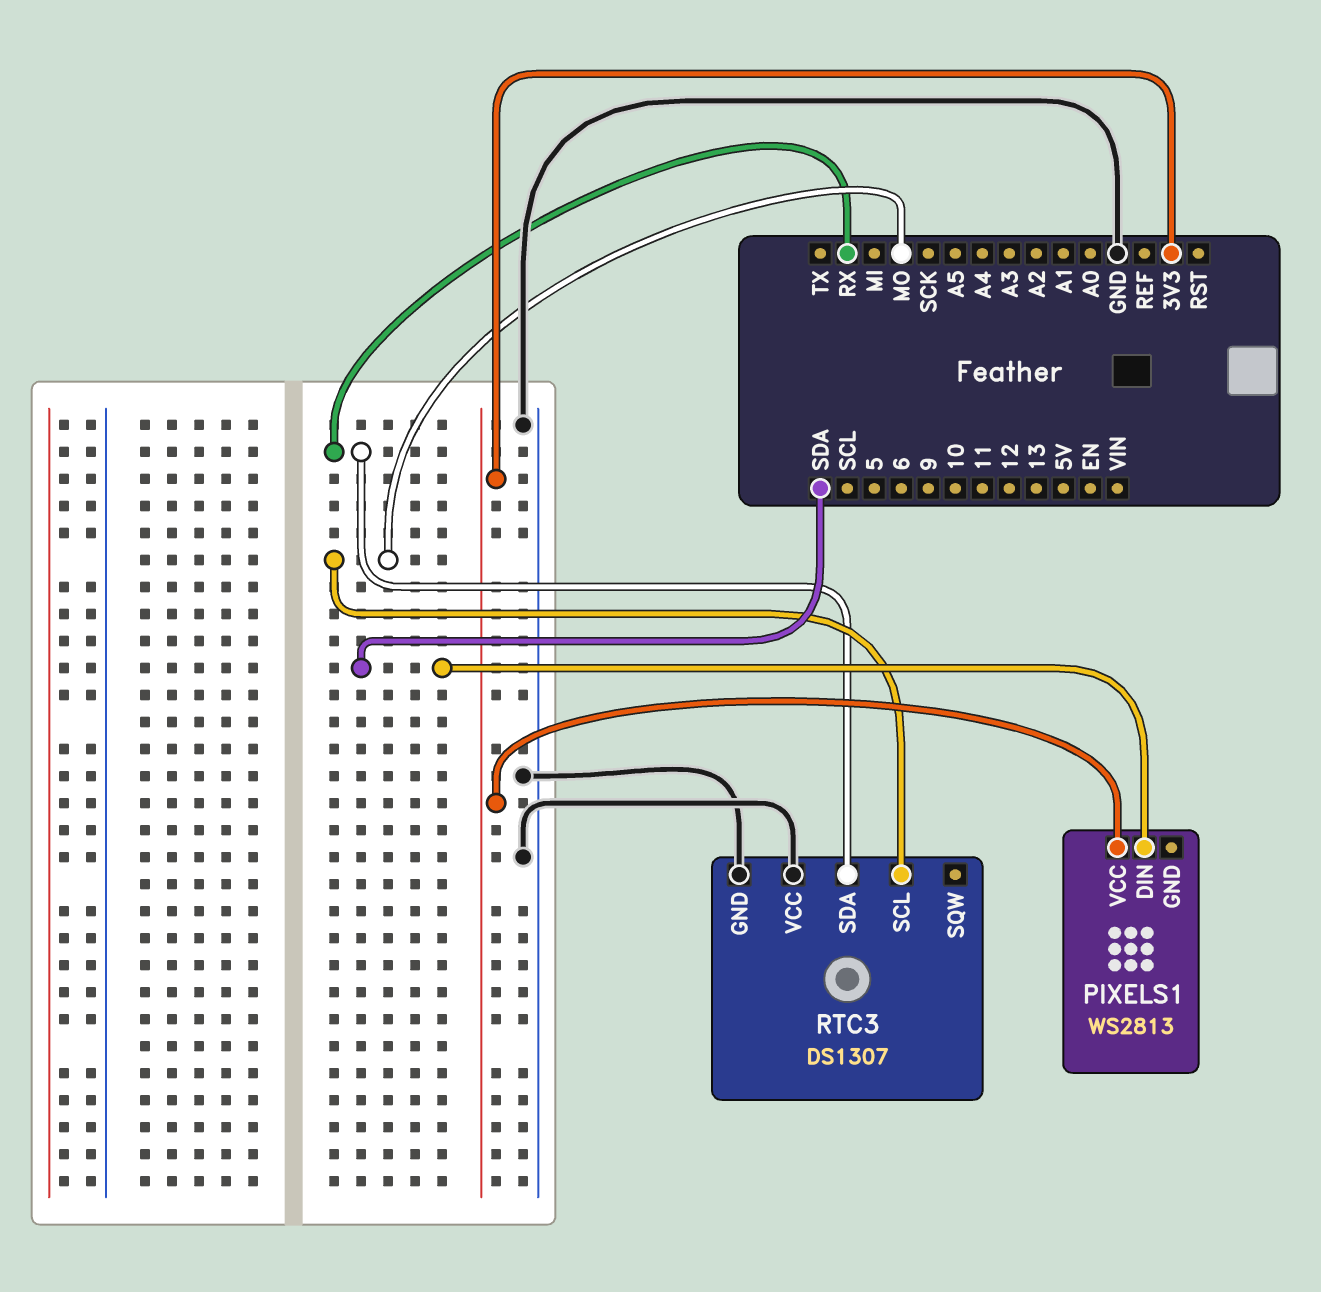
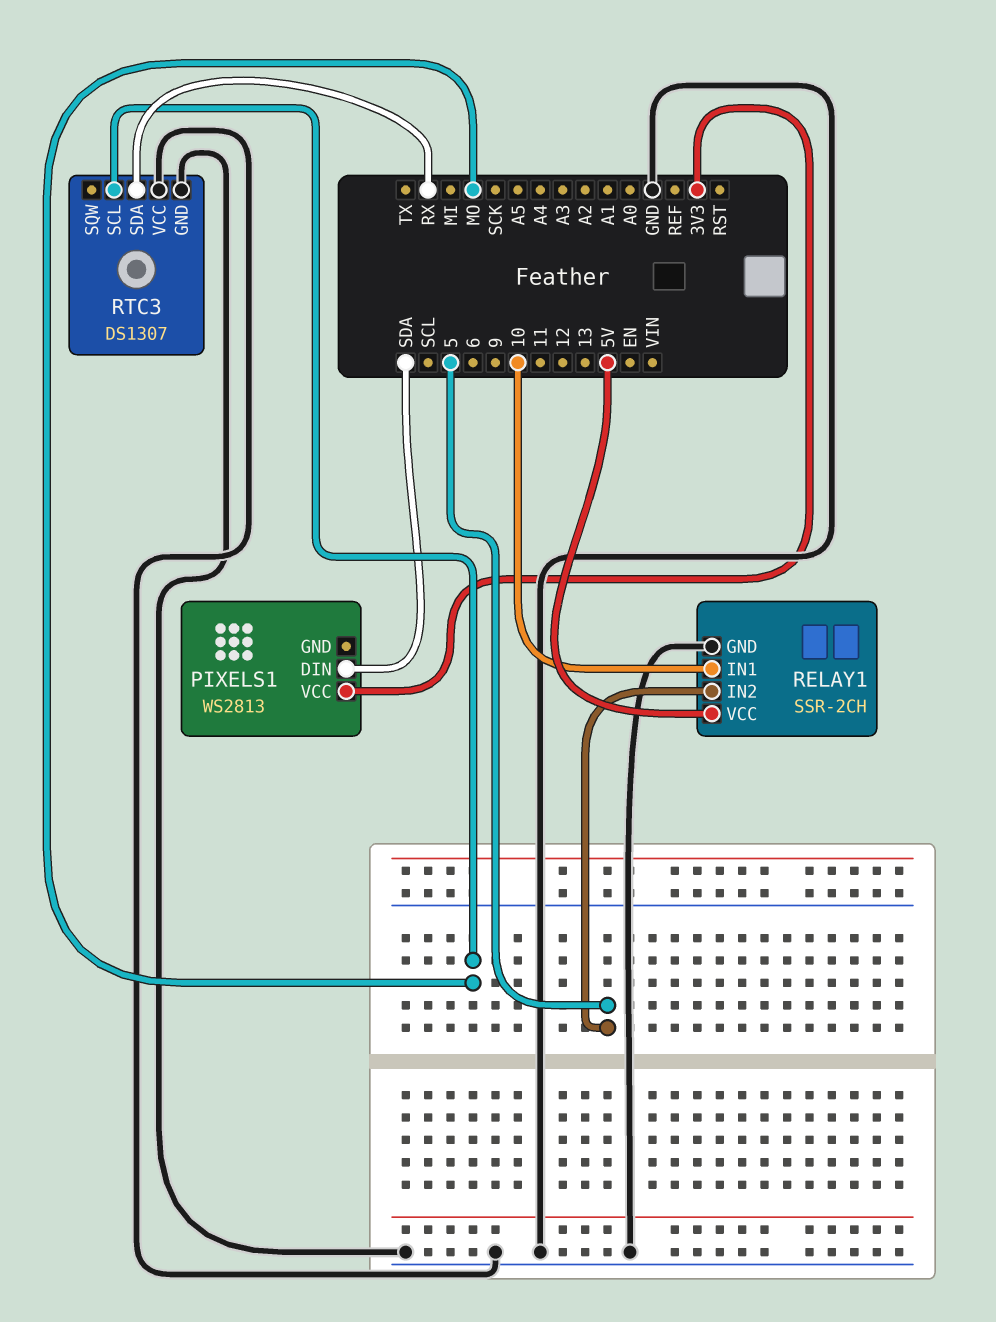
RELAY1: none -> SSR-2CH
RELAY1 pin GND: none -> GND
RELAY1 pin IN1: none -> 10
RELAY1 pin IN2: none -> 5
RELAY1 pin VCC: none -> 5V

